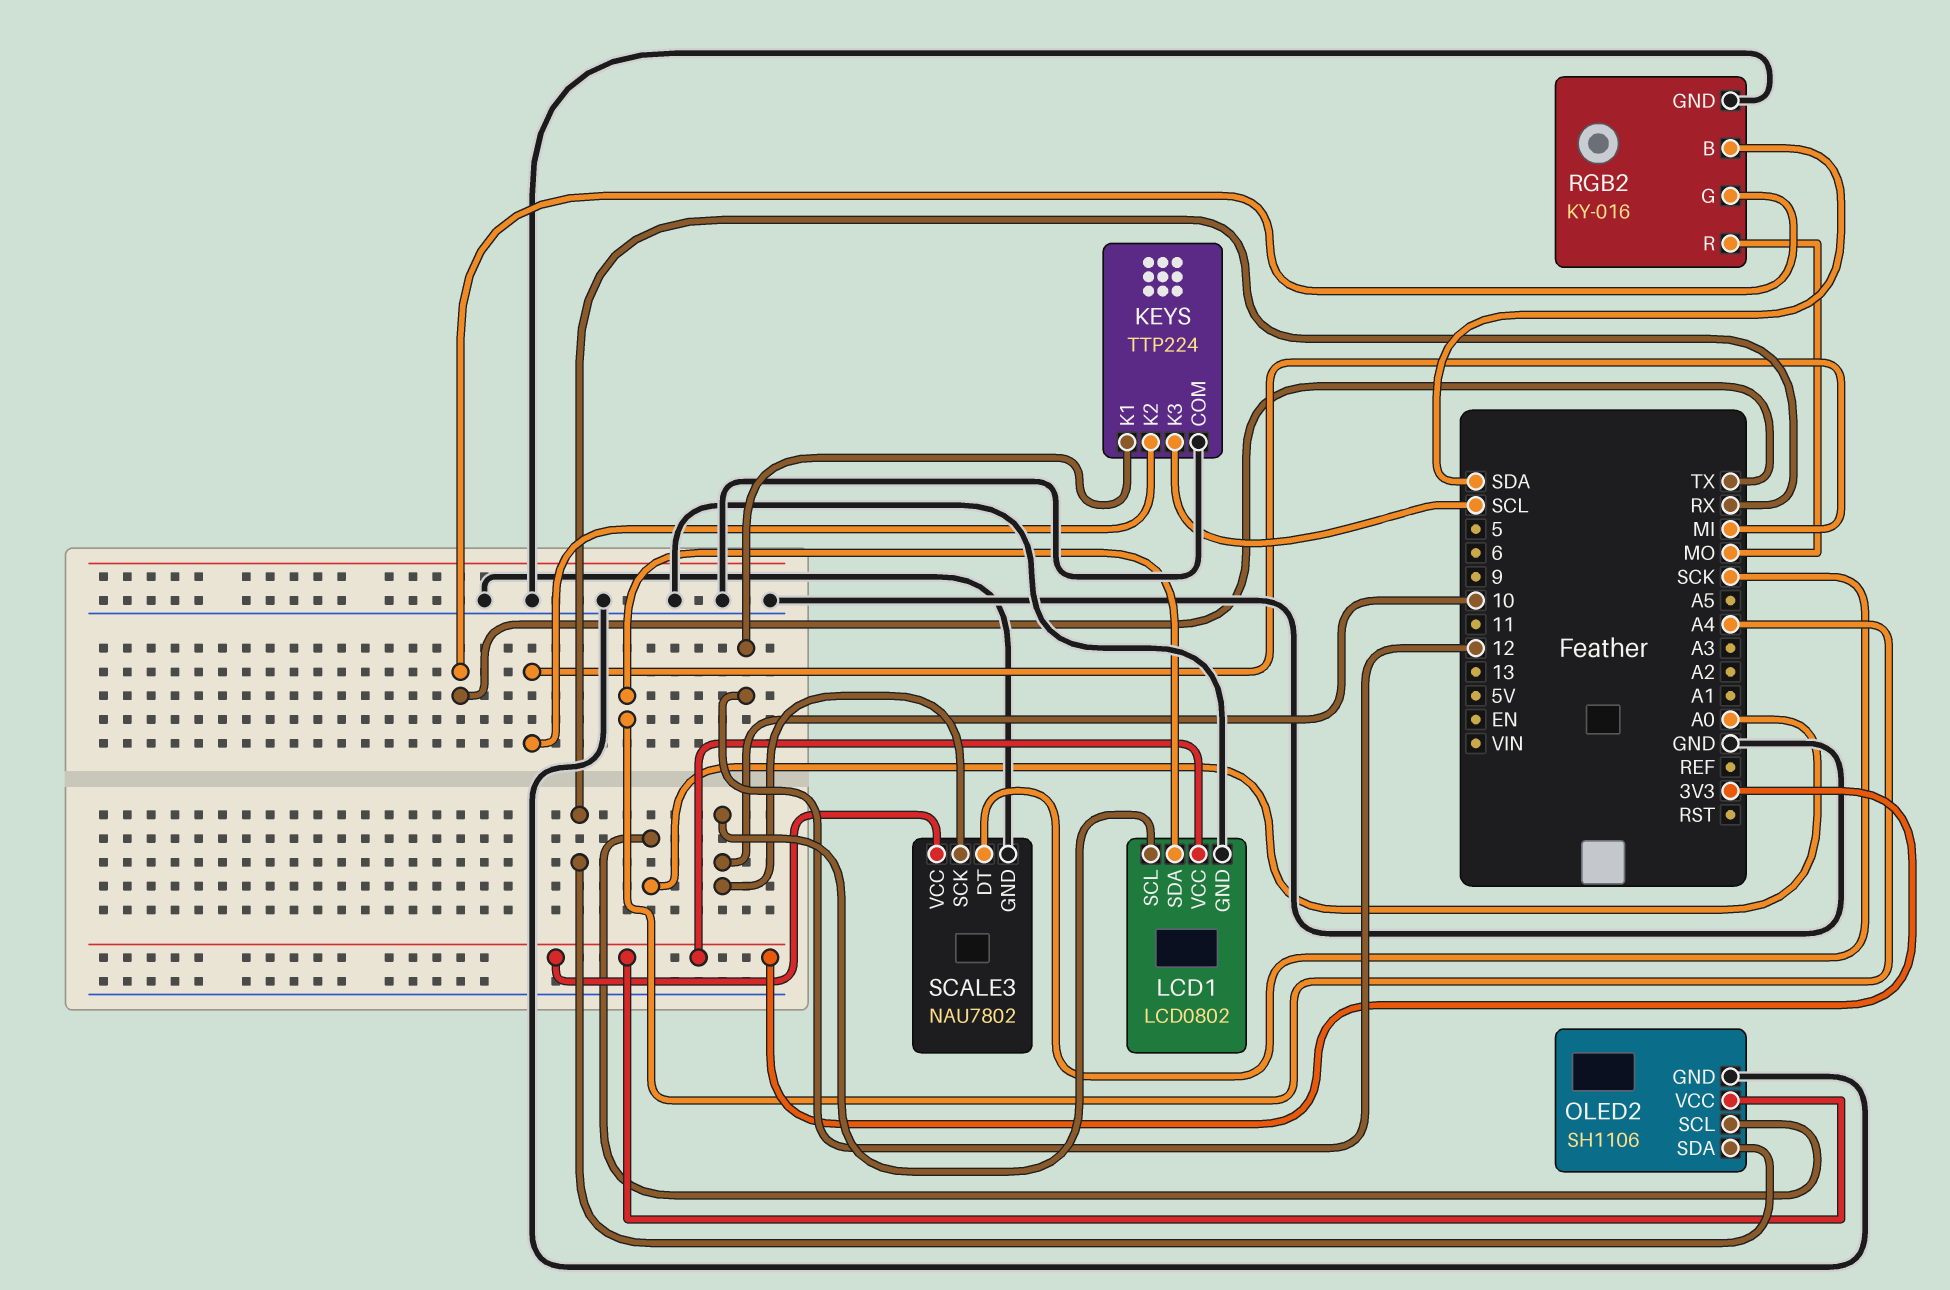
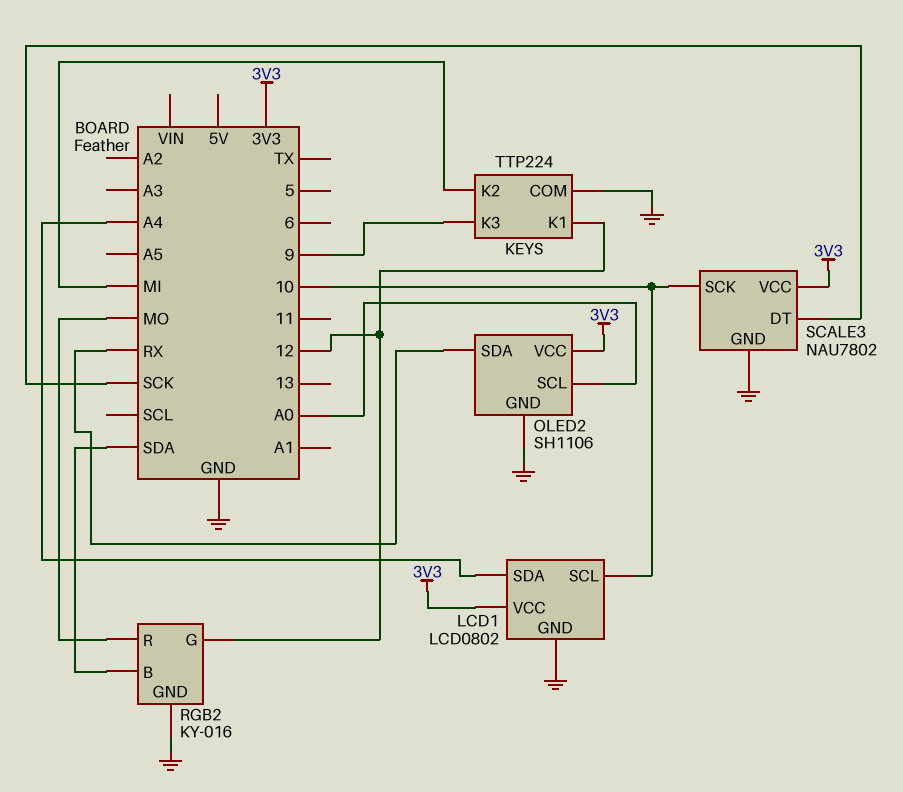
KEYS pin K3: SCL -> 9
RGB2 pin G: TX -> 12

